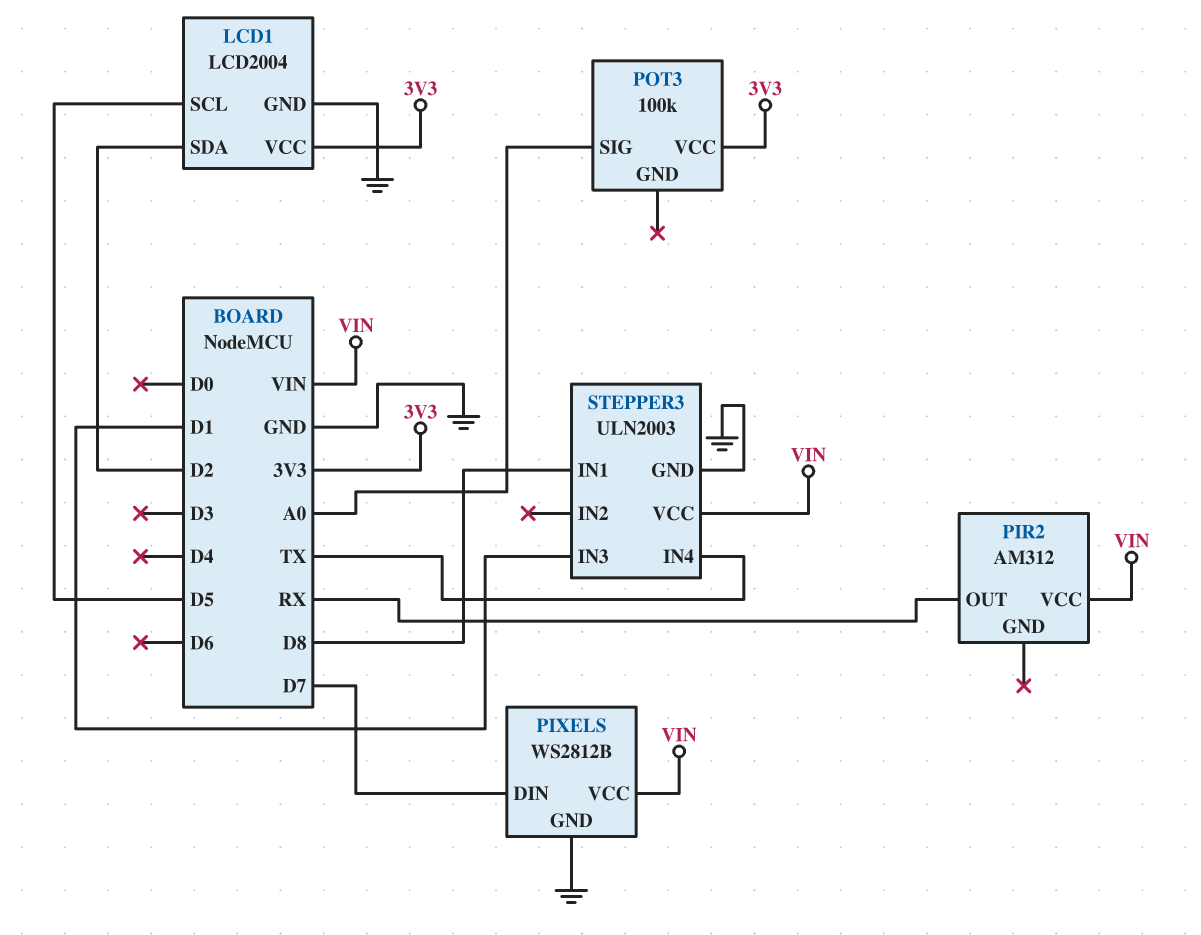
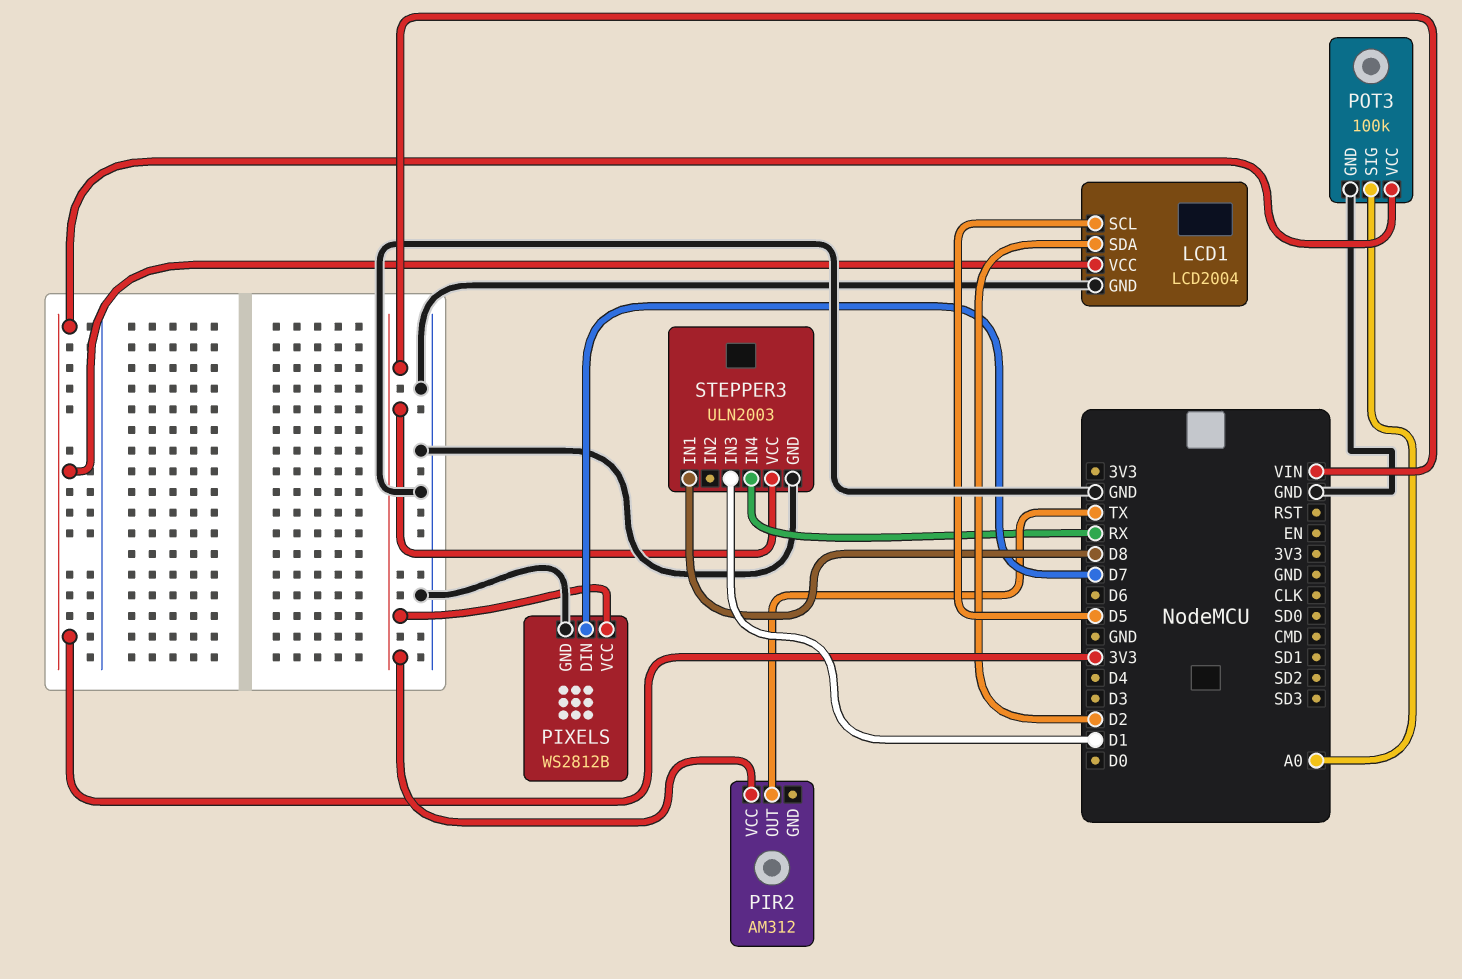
PIR2 pin OUT: RX -> TX
POT3 pin GND: none -> GND
STEPPER3 pin IN4: TX -> RX

